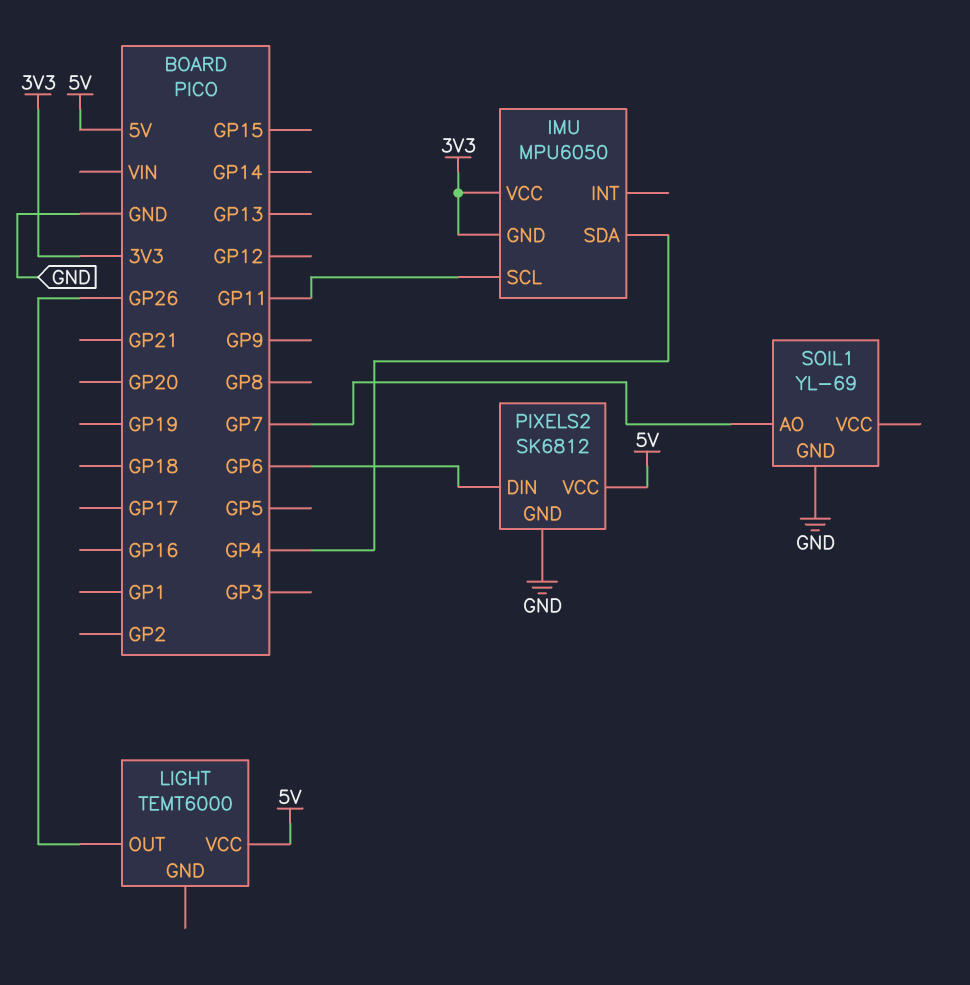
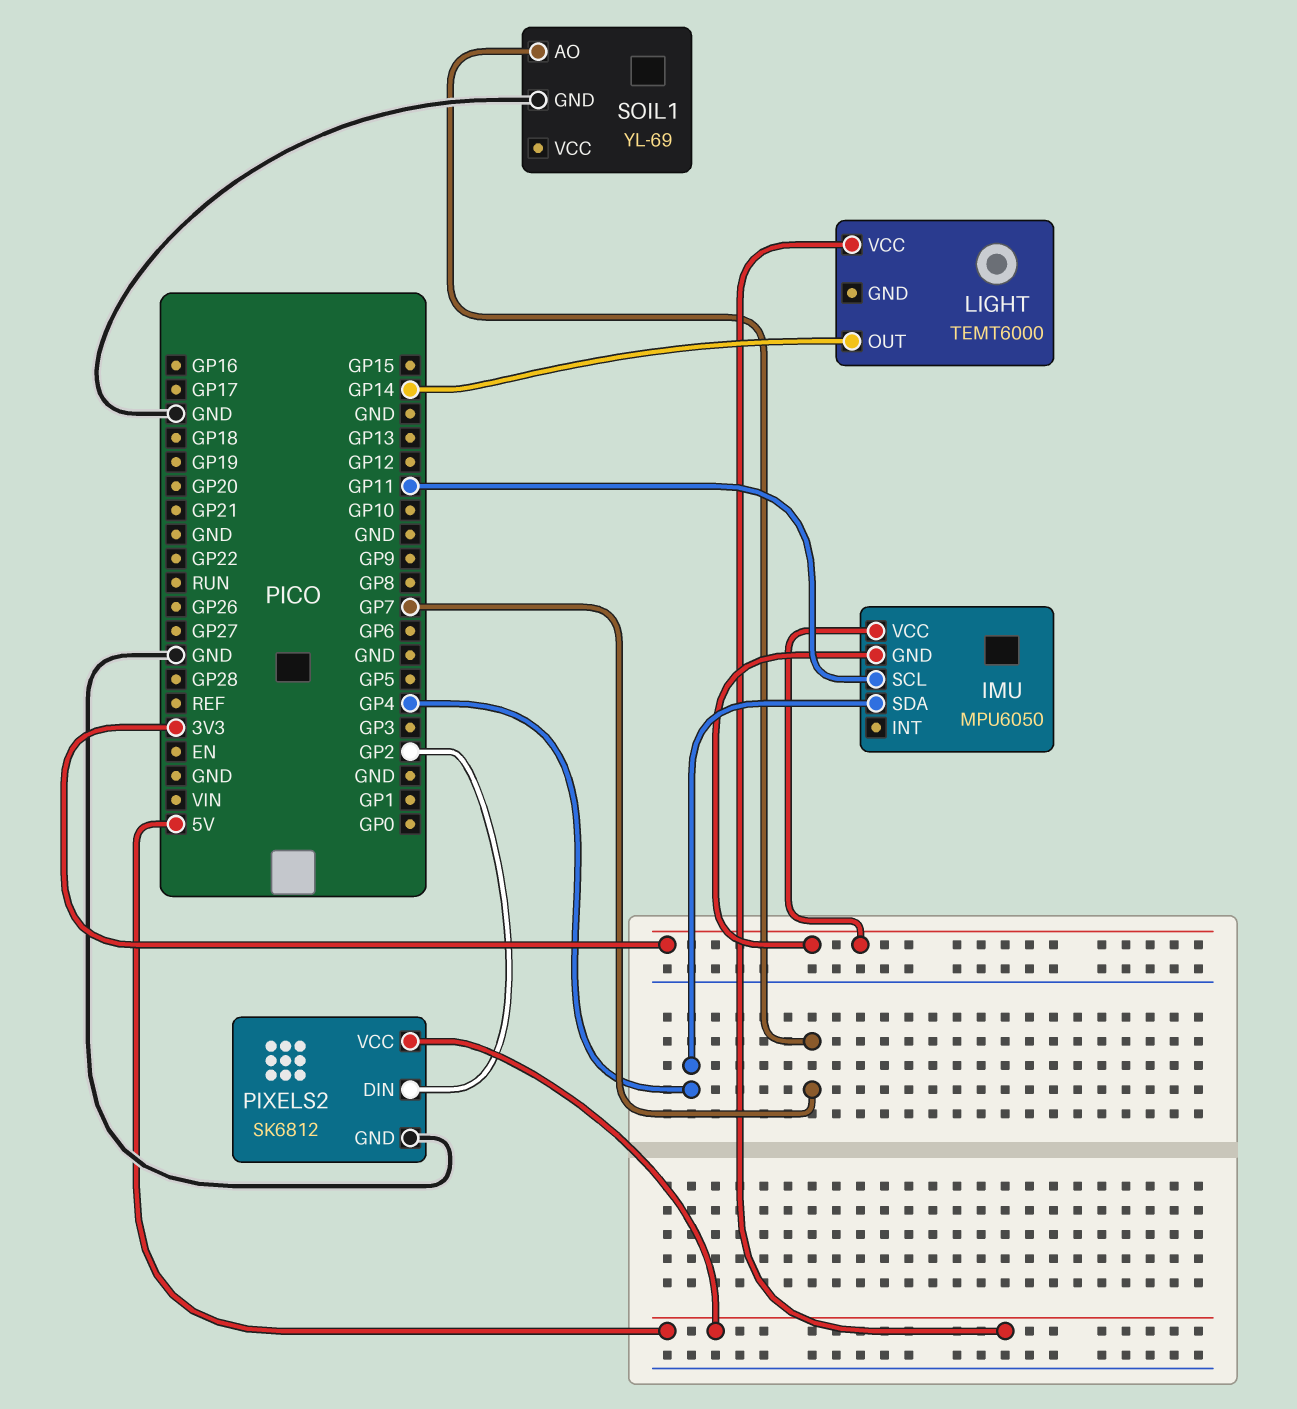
LIGHT pin OUT: GP26 -> GP14
PIXELS2 pin DIN: GP6 -> GP2

